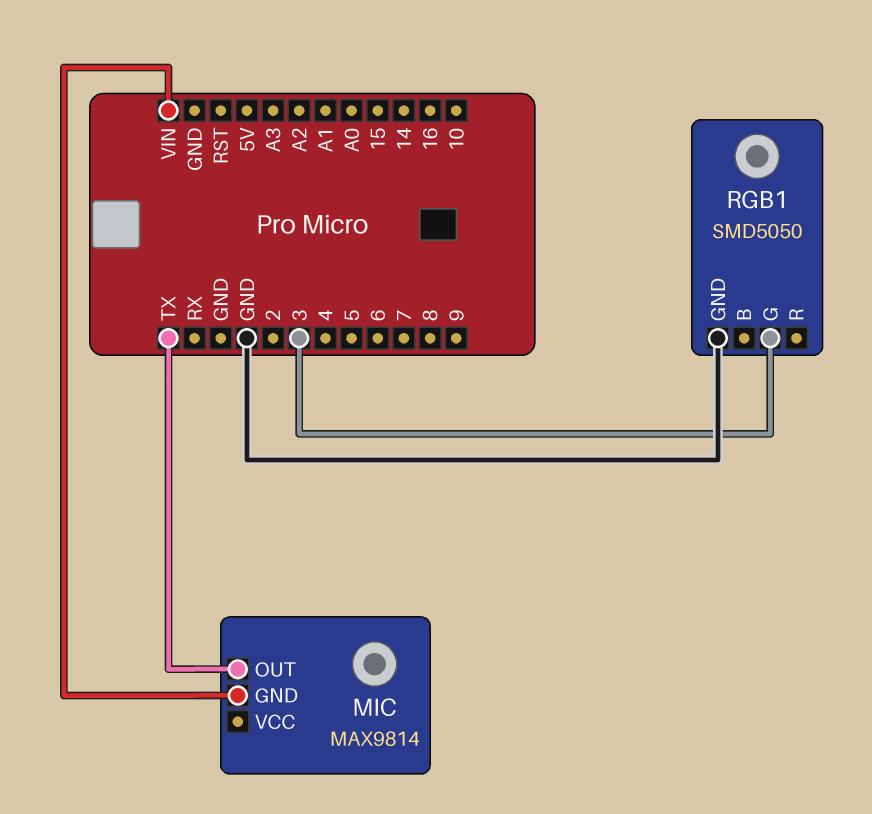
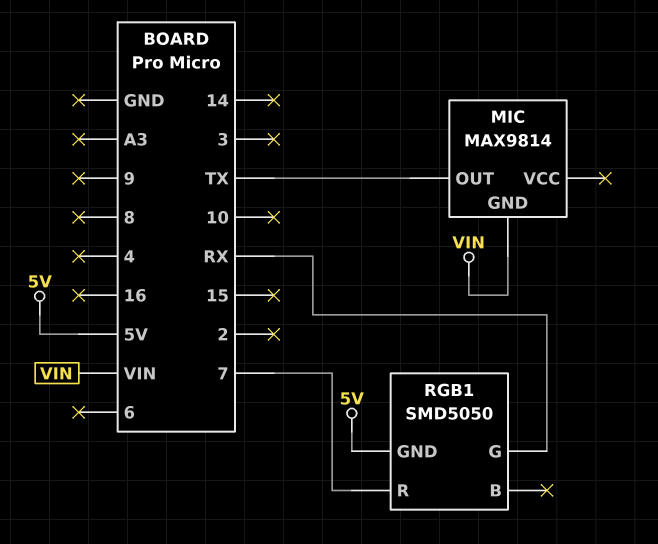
RGB1 pin G: 3 -> RX
RGB1 pin GND: GND -> 5V
RGB1 pin R: none -> 7

